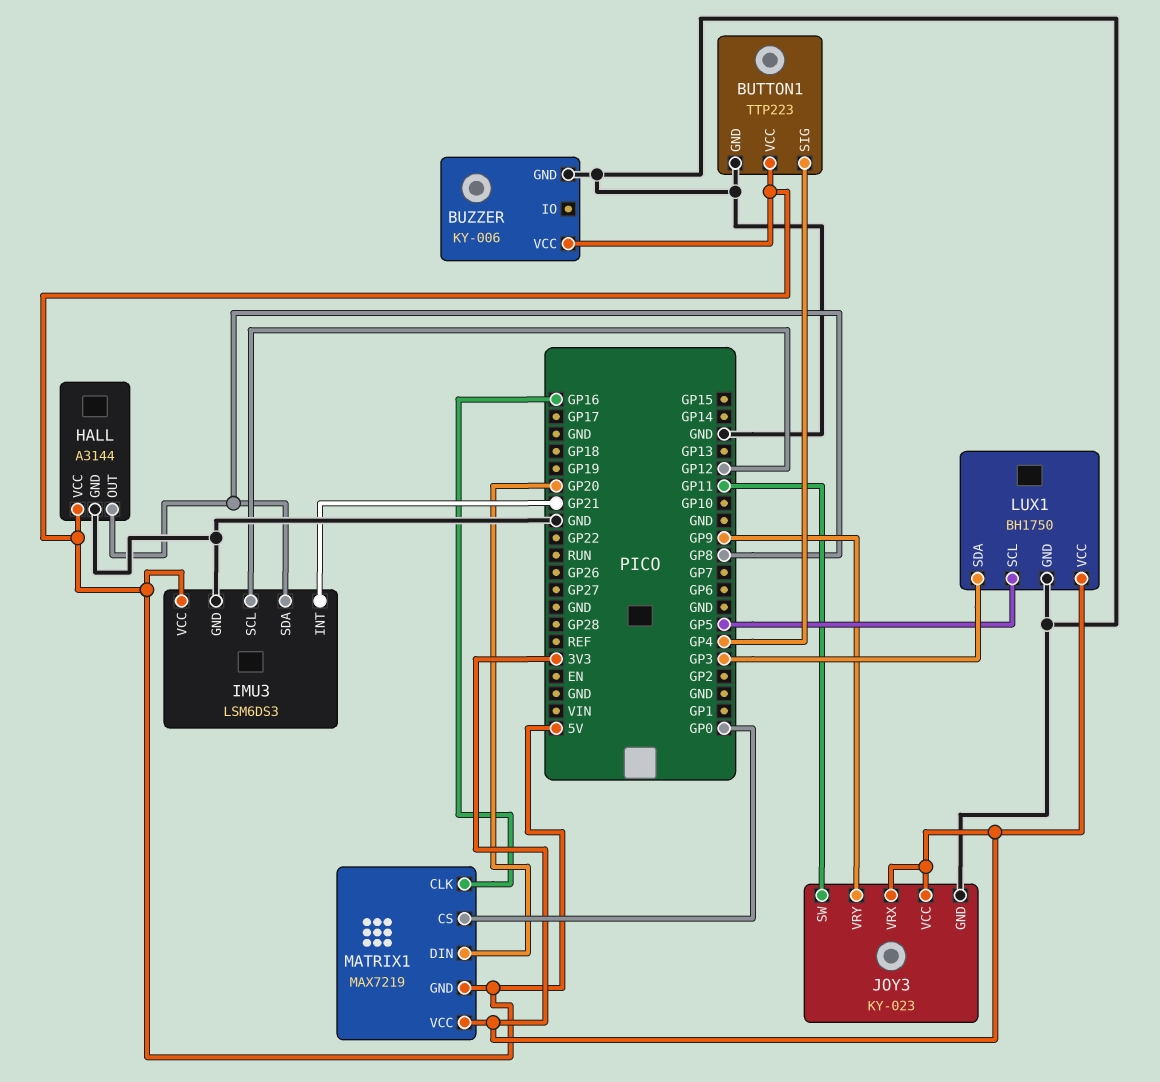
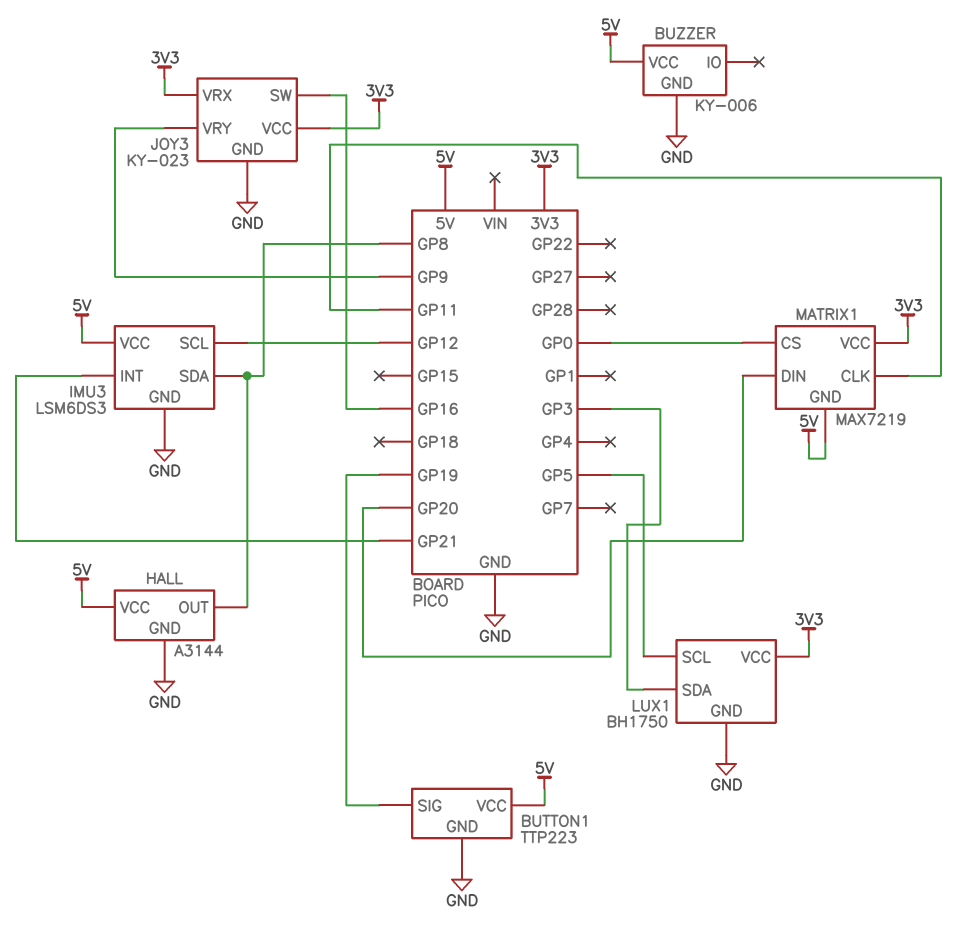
BUTTON1 pin SIG: GP4 -> GP19
JOY3 pin SW: GP11 -> GP16
MATRIX1 pin CLK: GP16 -> GP11

